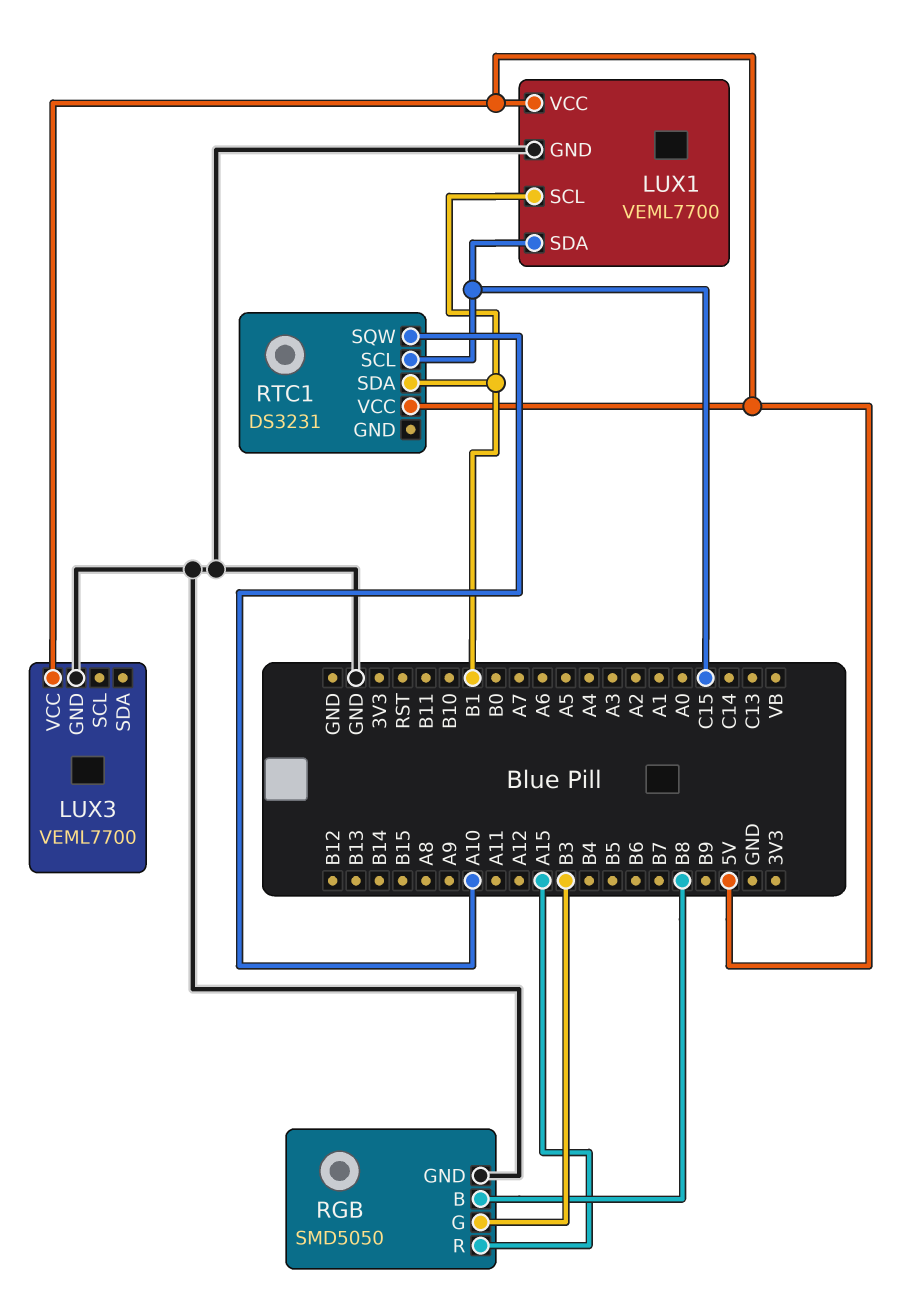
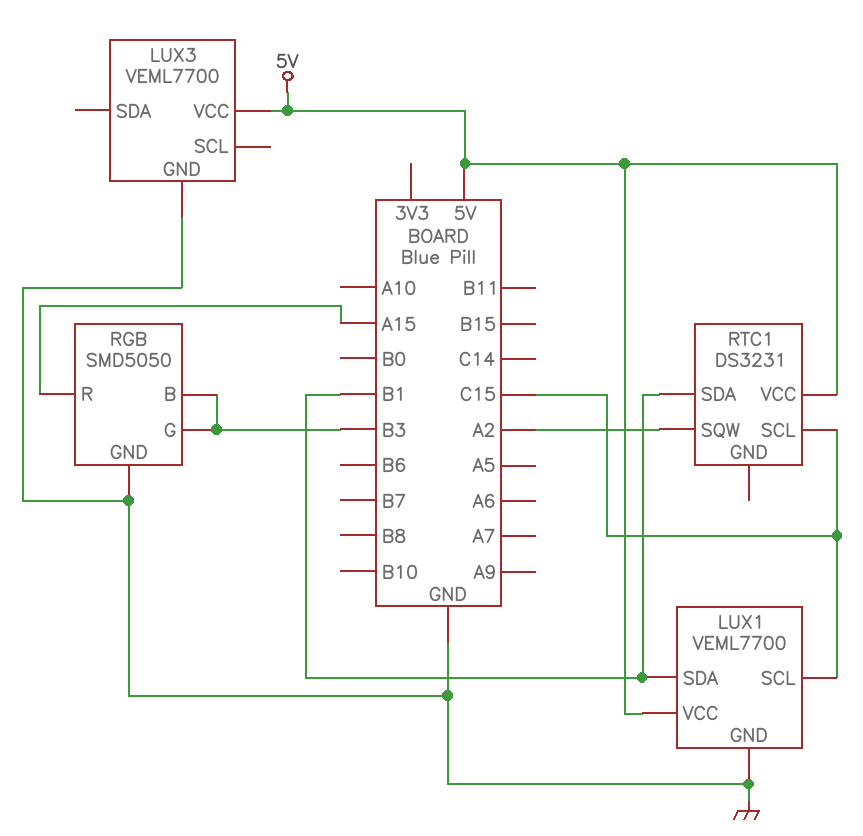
LUX1 pin SCL: B1 -> C15
LUX1 pin SDA: C15 -> B1
RGB pin B: B8 -> B3
RTC1 pin SQW: A10 -> A2

